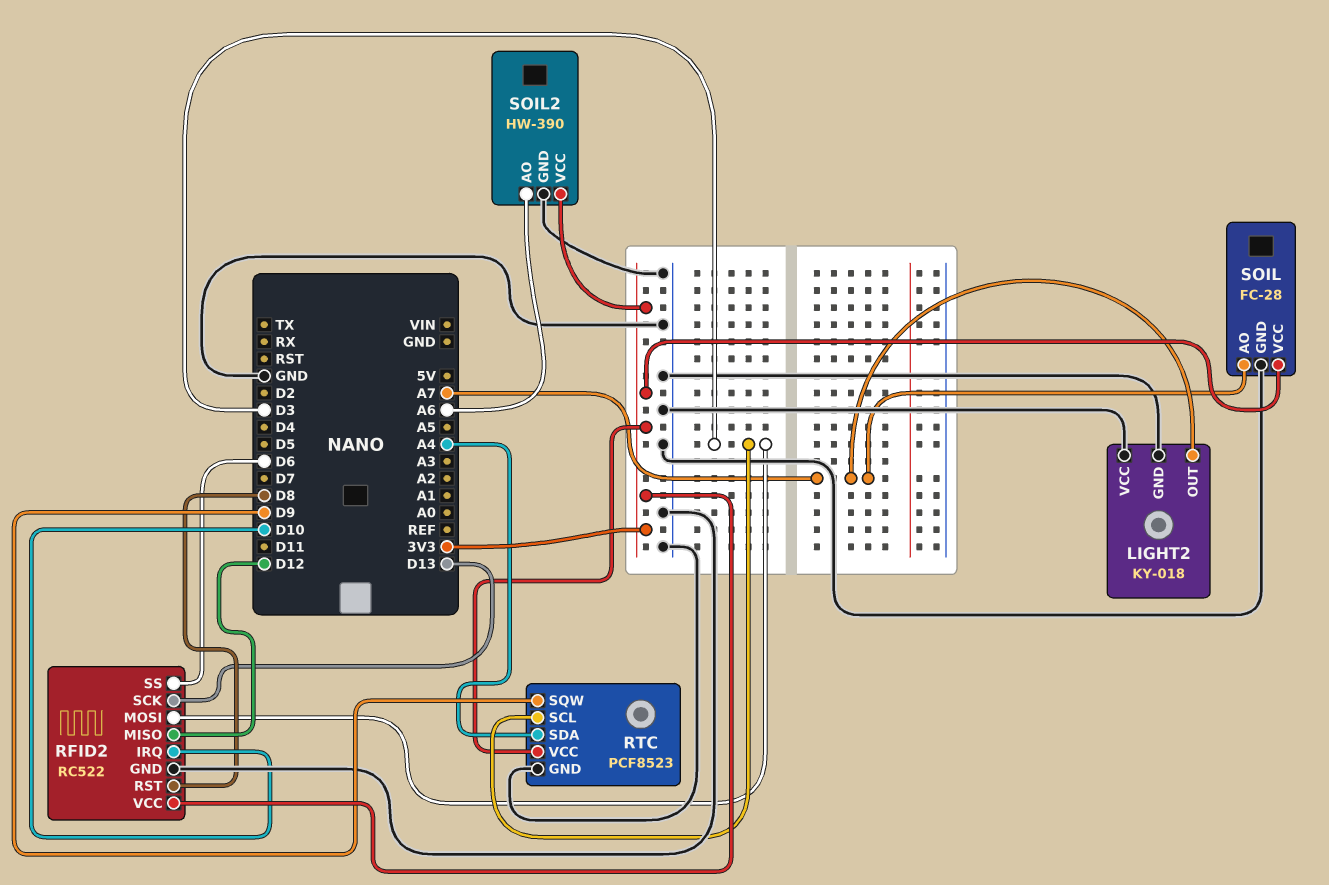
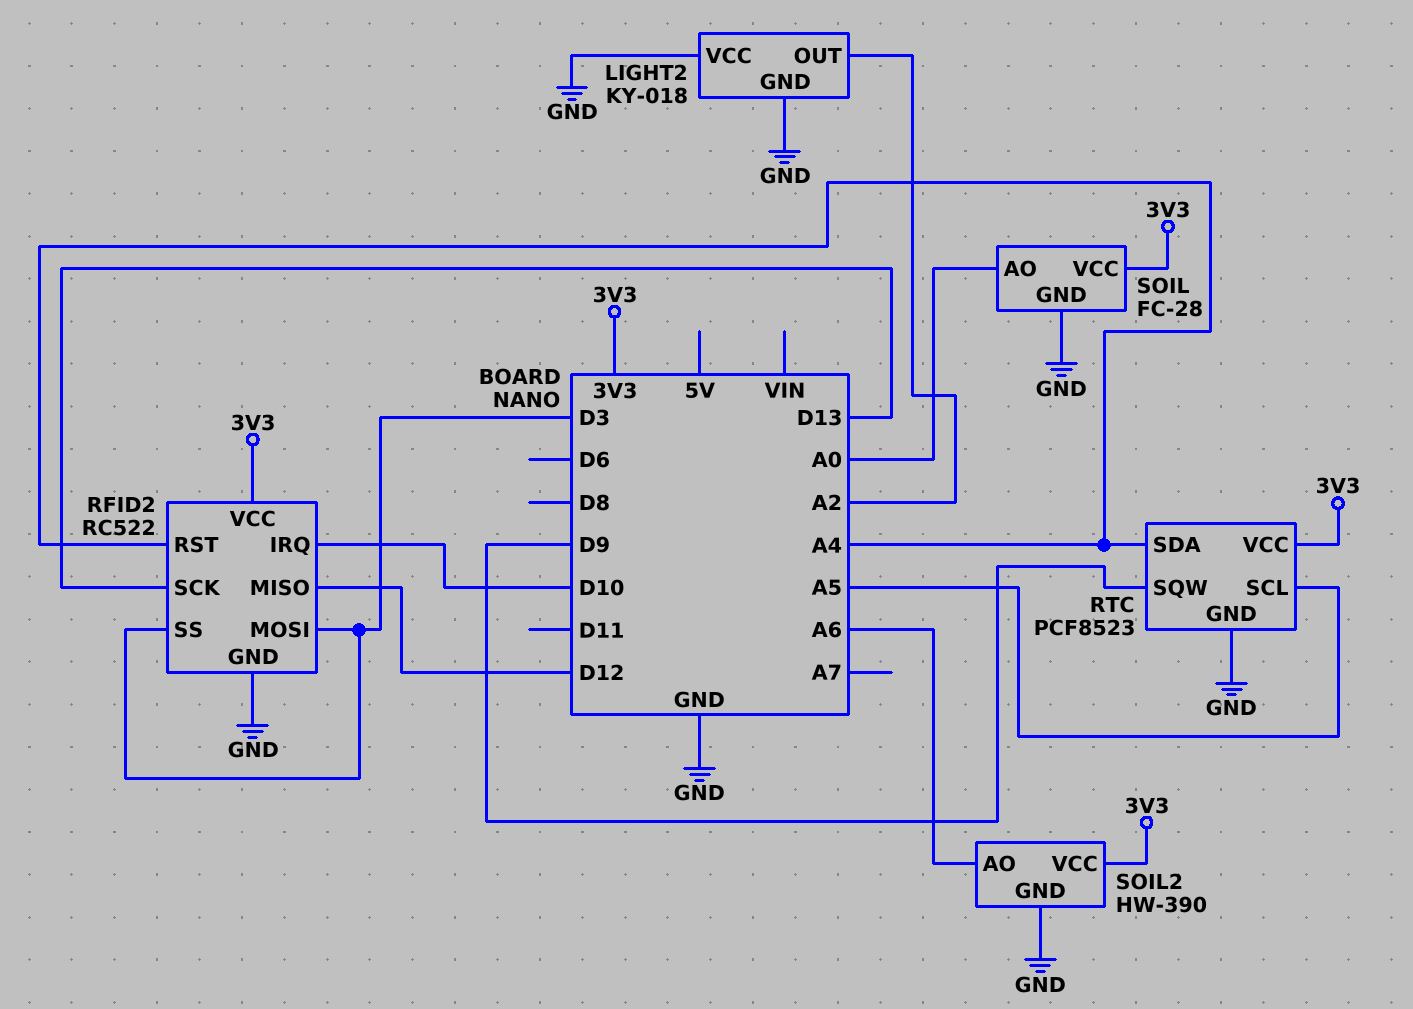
LIGHT2 pin OUT: A7 -> A2
RFID2 pin RST: D8 -> A4
RFID2 pin SS: D6 -> D3
RTC pin SCL: D3 -> A5
SOIL pin AO: A7 -> A0

